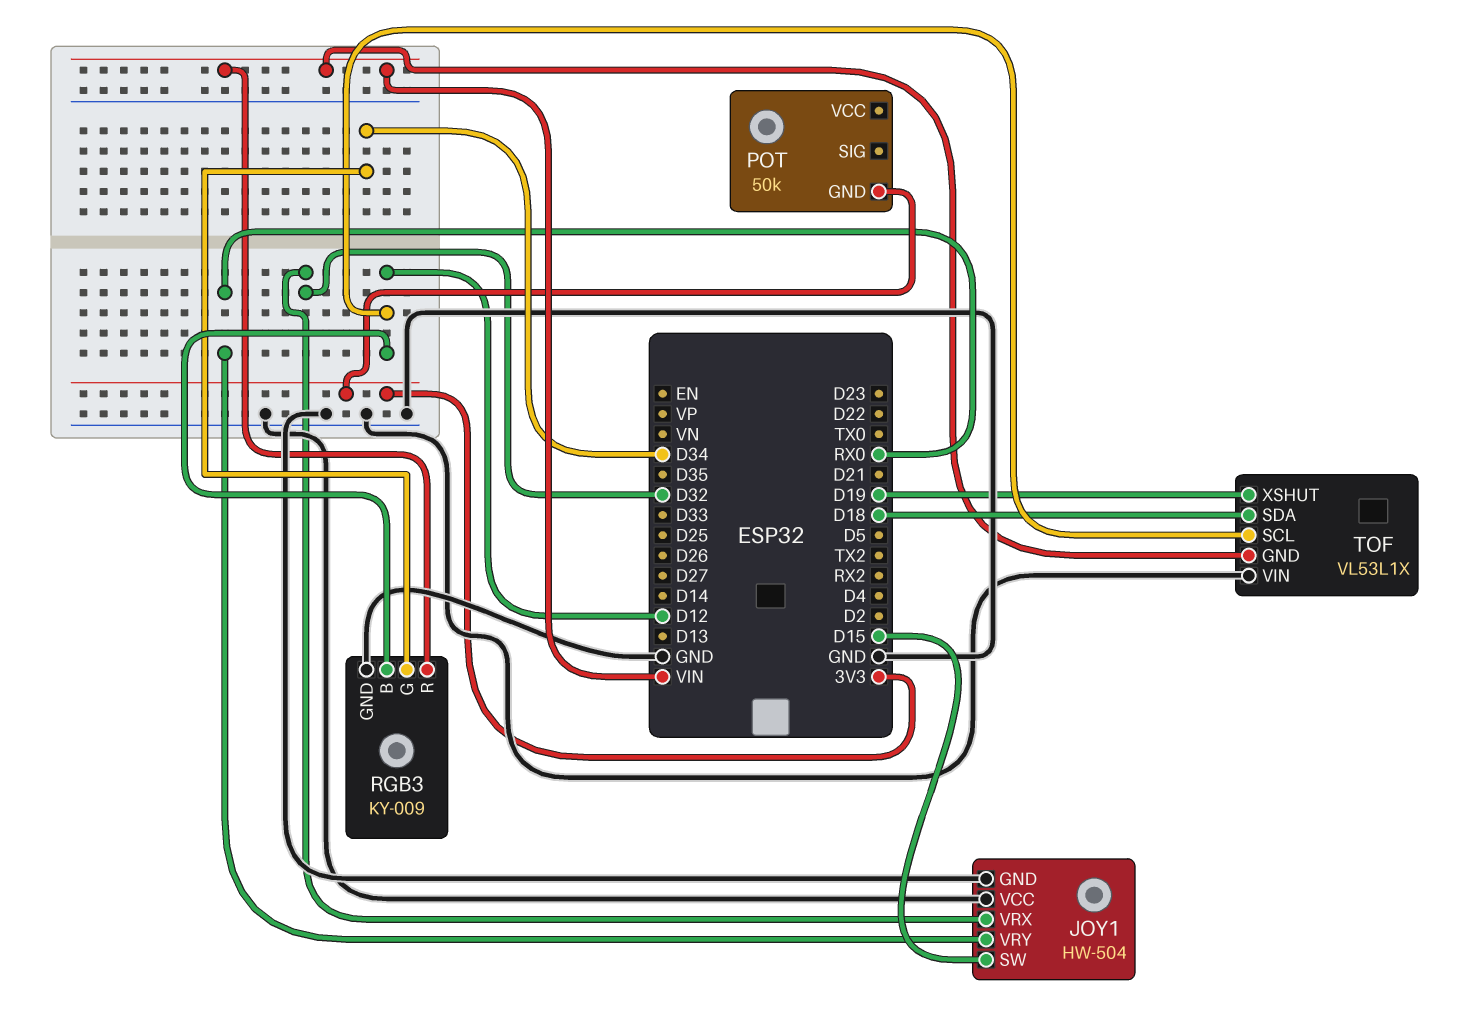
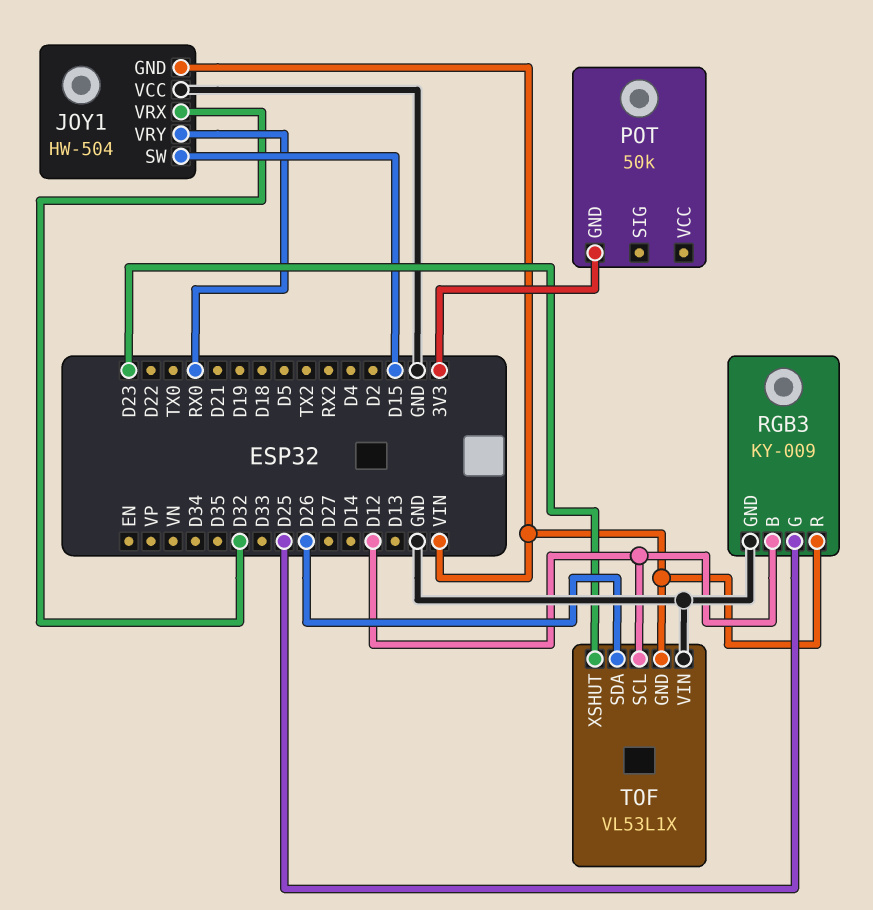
JOY1 pin GND: GND -> VIN
RGB3 pin G: D34 -> D25
TOF pin SDA: D18 -> D26
TOF pin XSHUT: D19 -> D23

